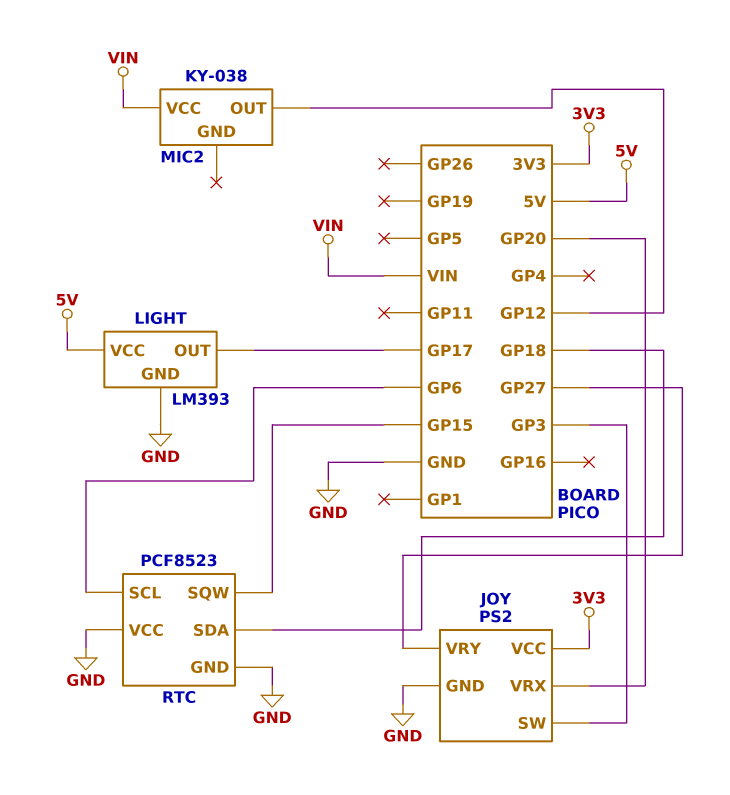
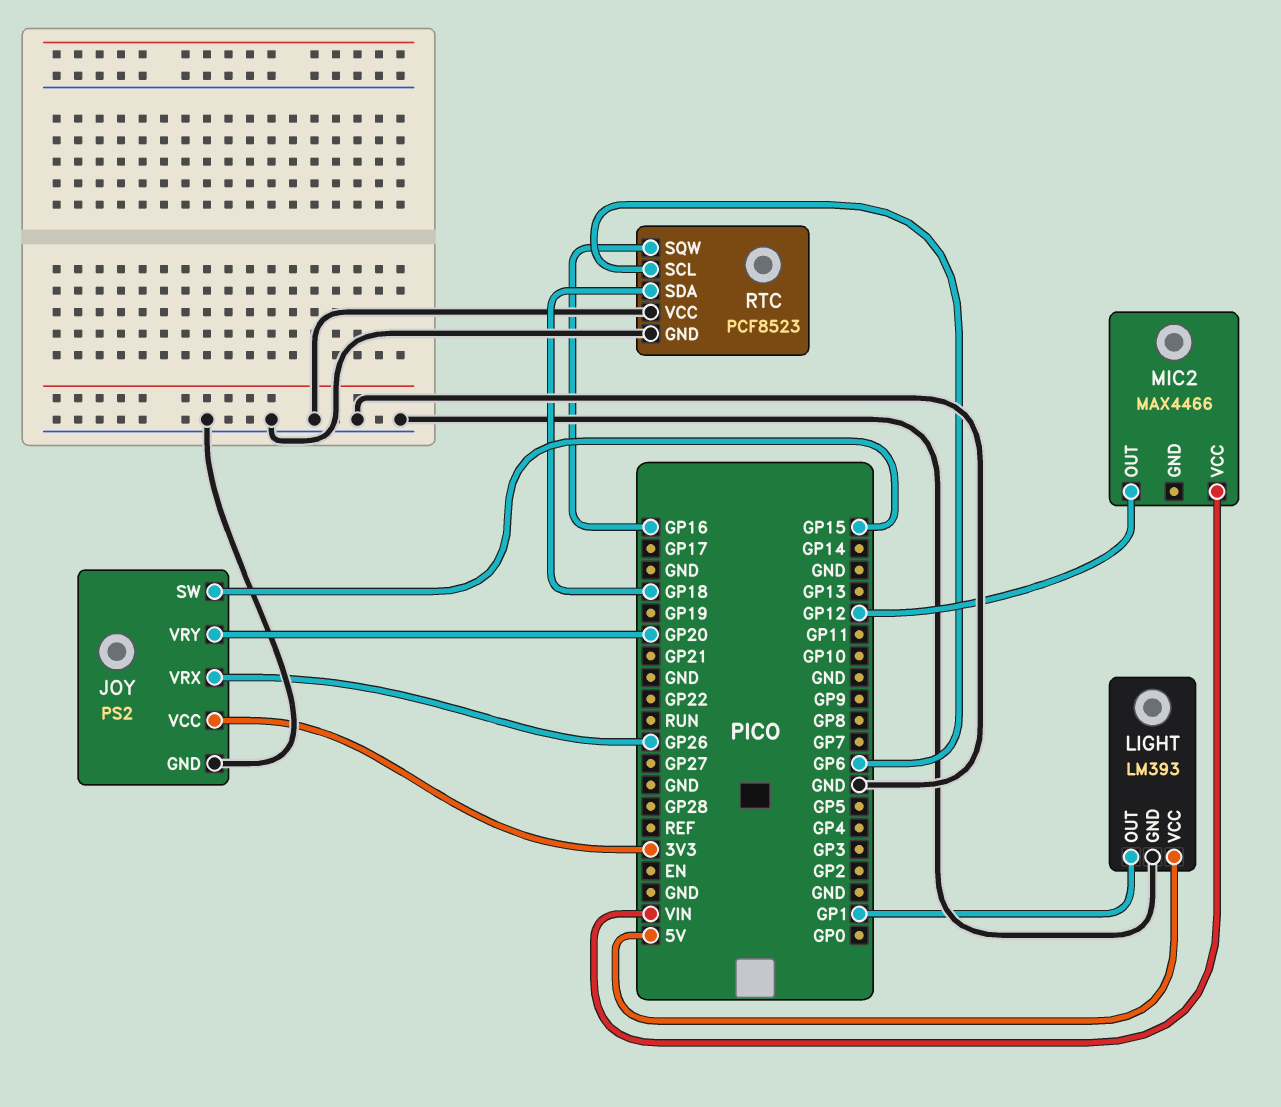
JOY pin SW: GP3 -> GP15
JOY pin VRX: GP20 -> GP26
JOY pin VRY: GP27 -> GP20
LIGHT pin OUT: GP17 -> GP1
MIC2: KY-038 -> MAX4466
RTC pin SQW: GP15 -> GP16

